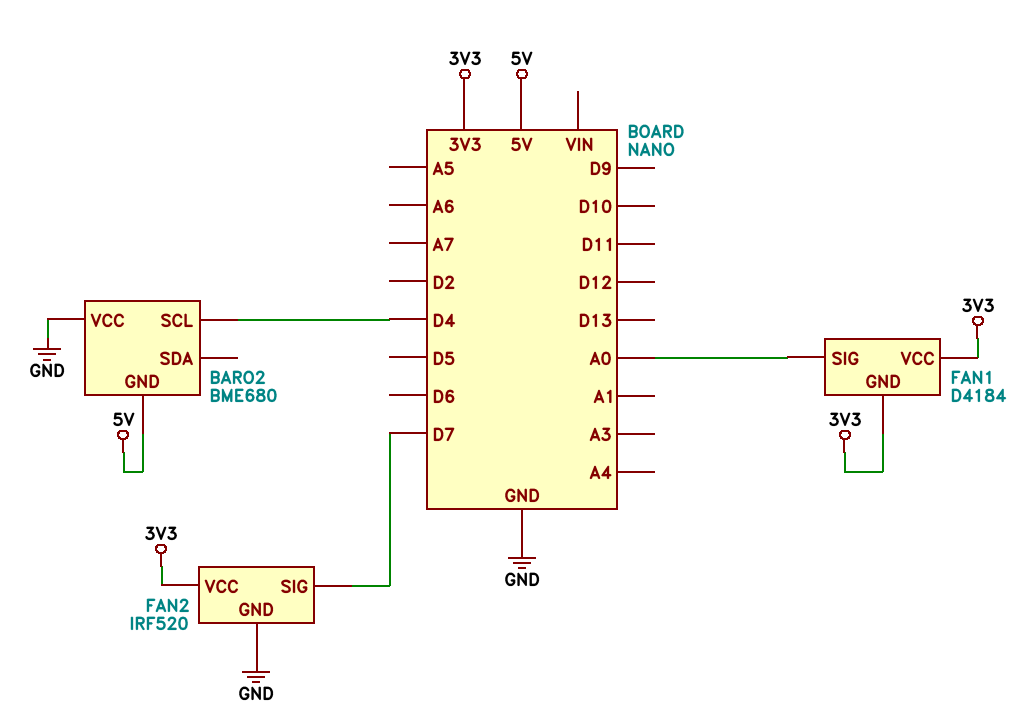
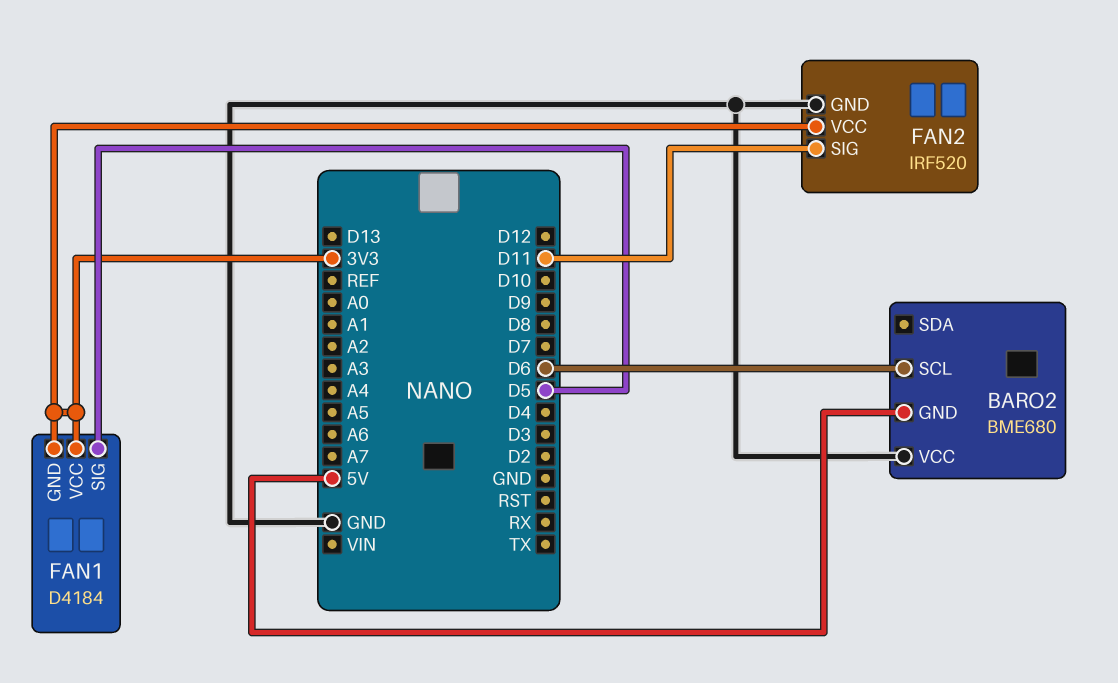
BARO2 pin SCL: D4 -> D6
FAN1 pin SIG: A0 -> D5
FAN2 pin SIG: D7 -> D11

